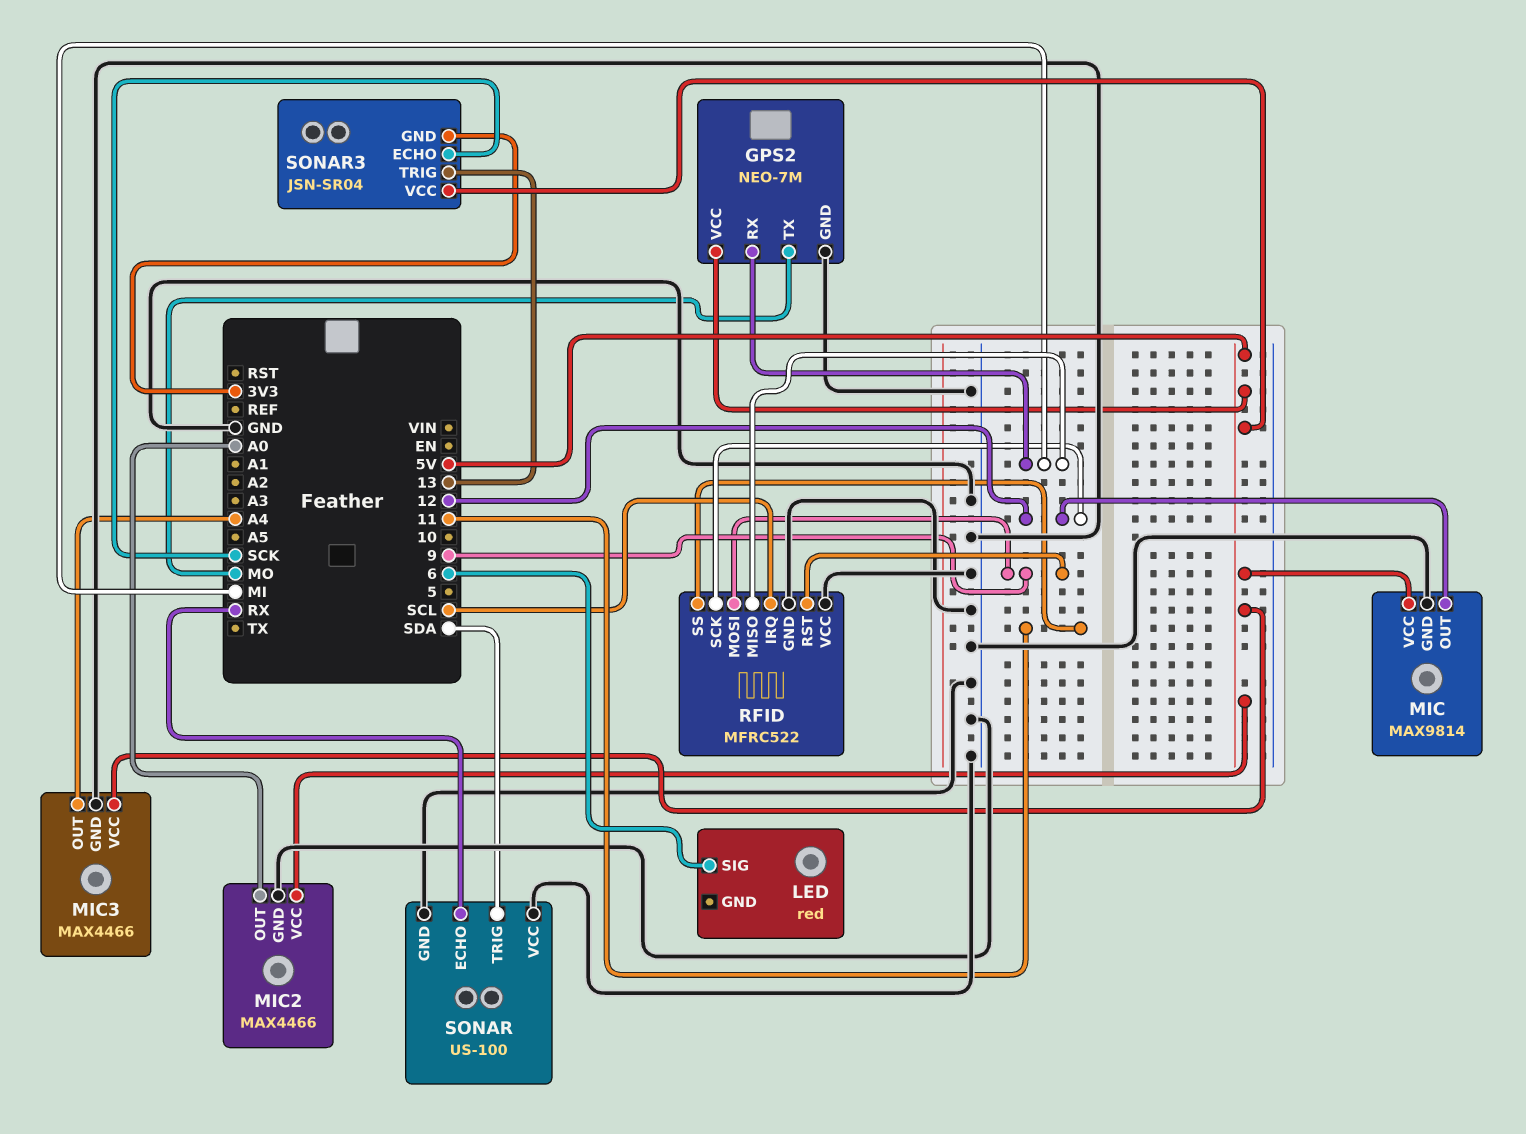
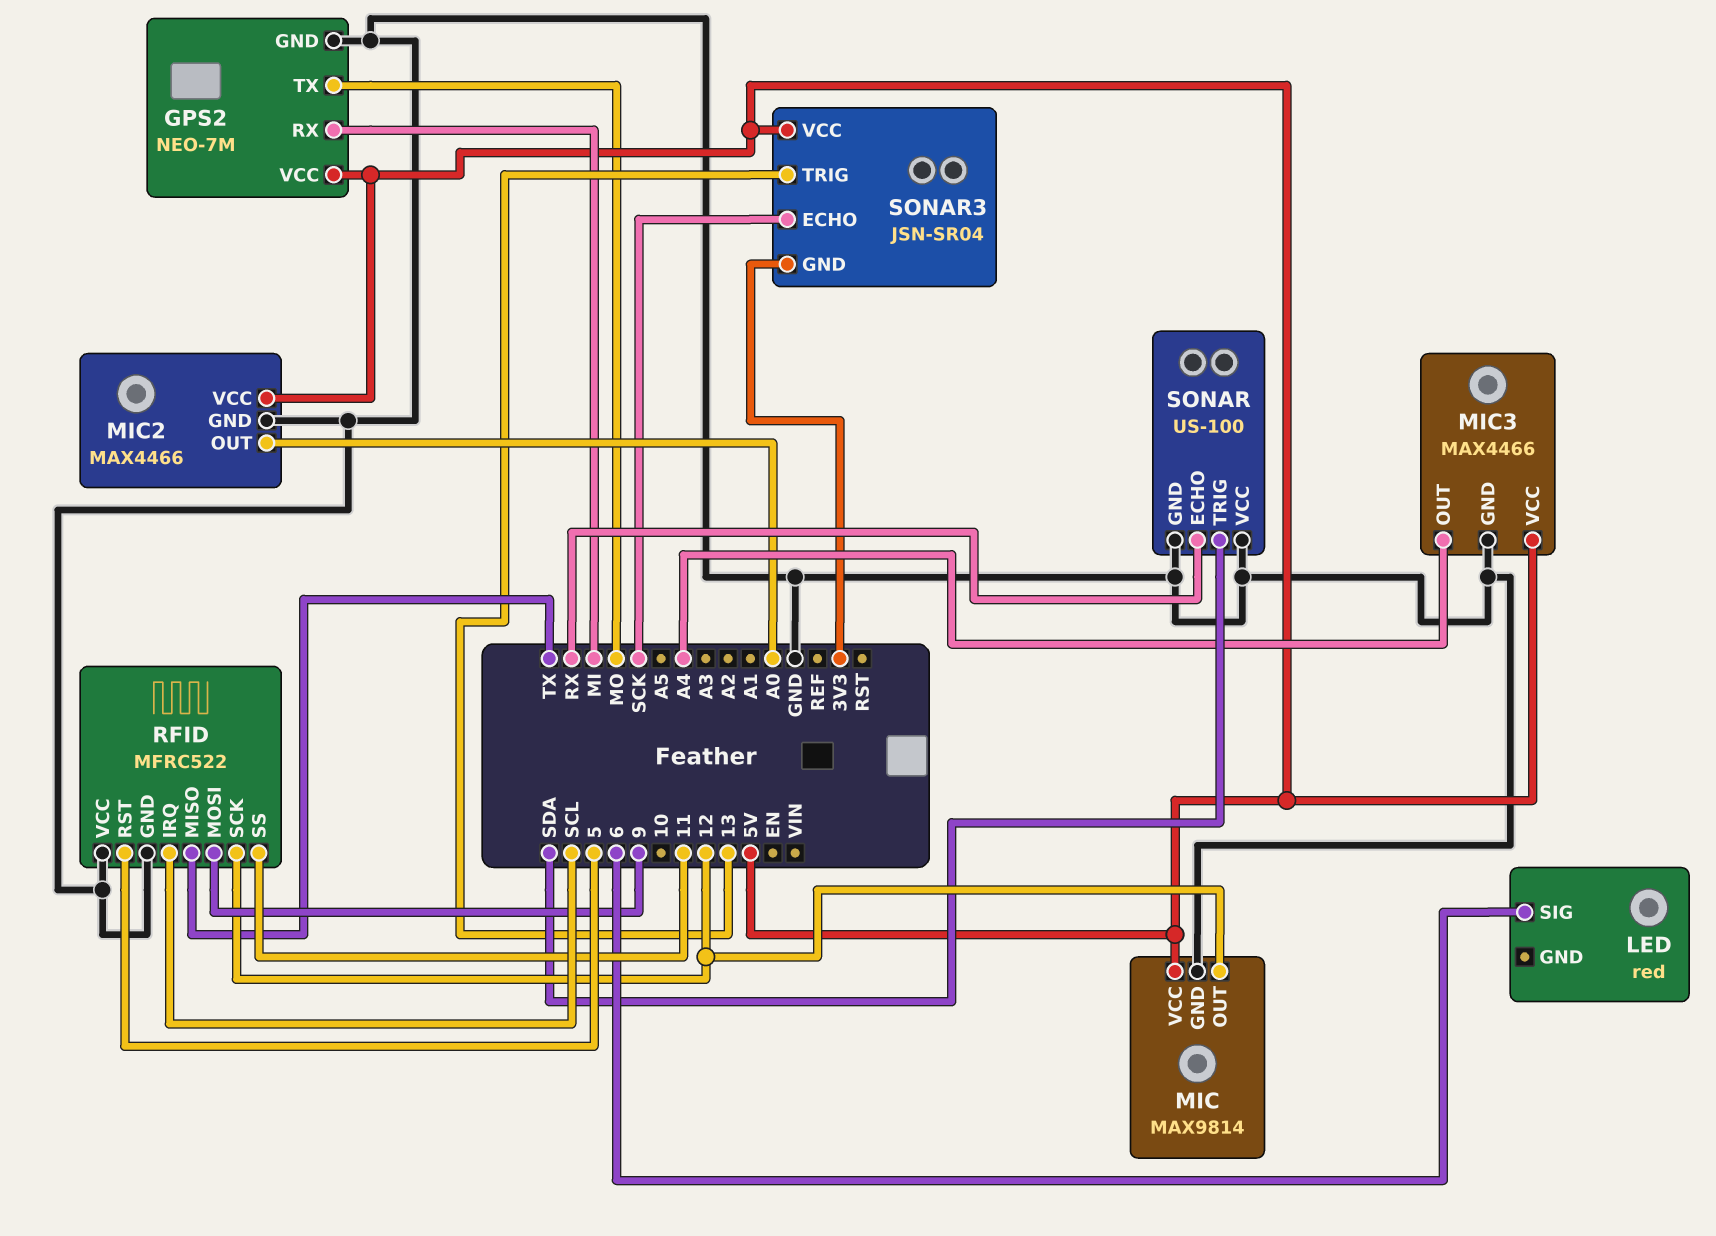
RFID pin MISO: MI -> TX
RFID pin RST: 9 -> 5

